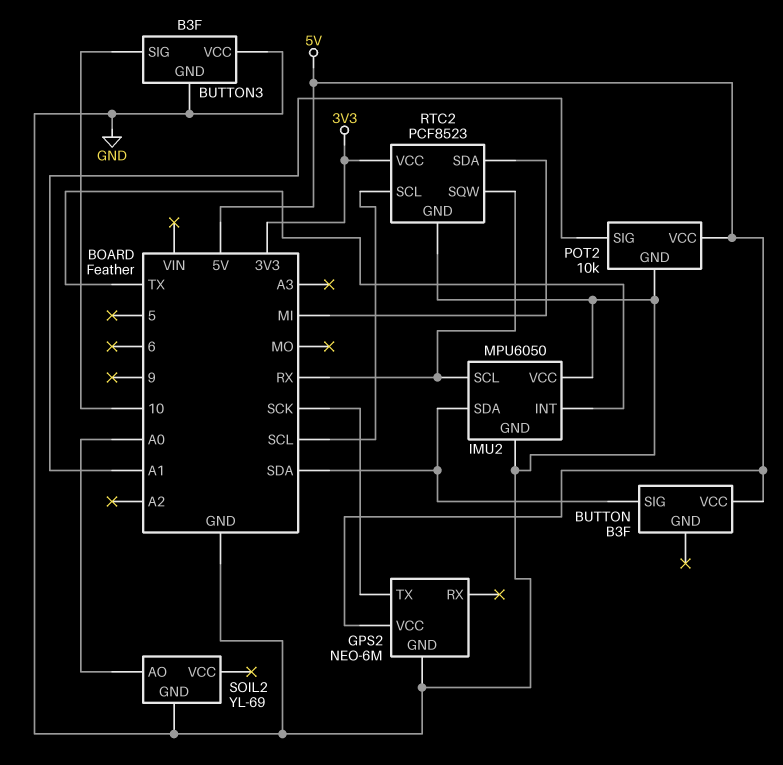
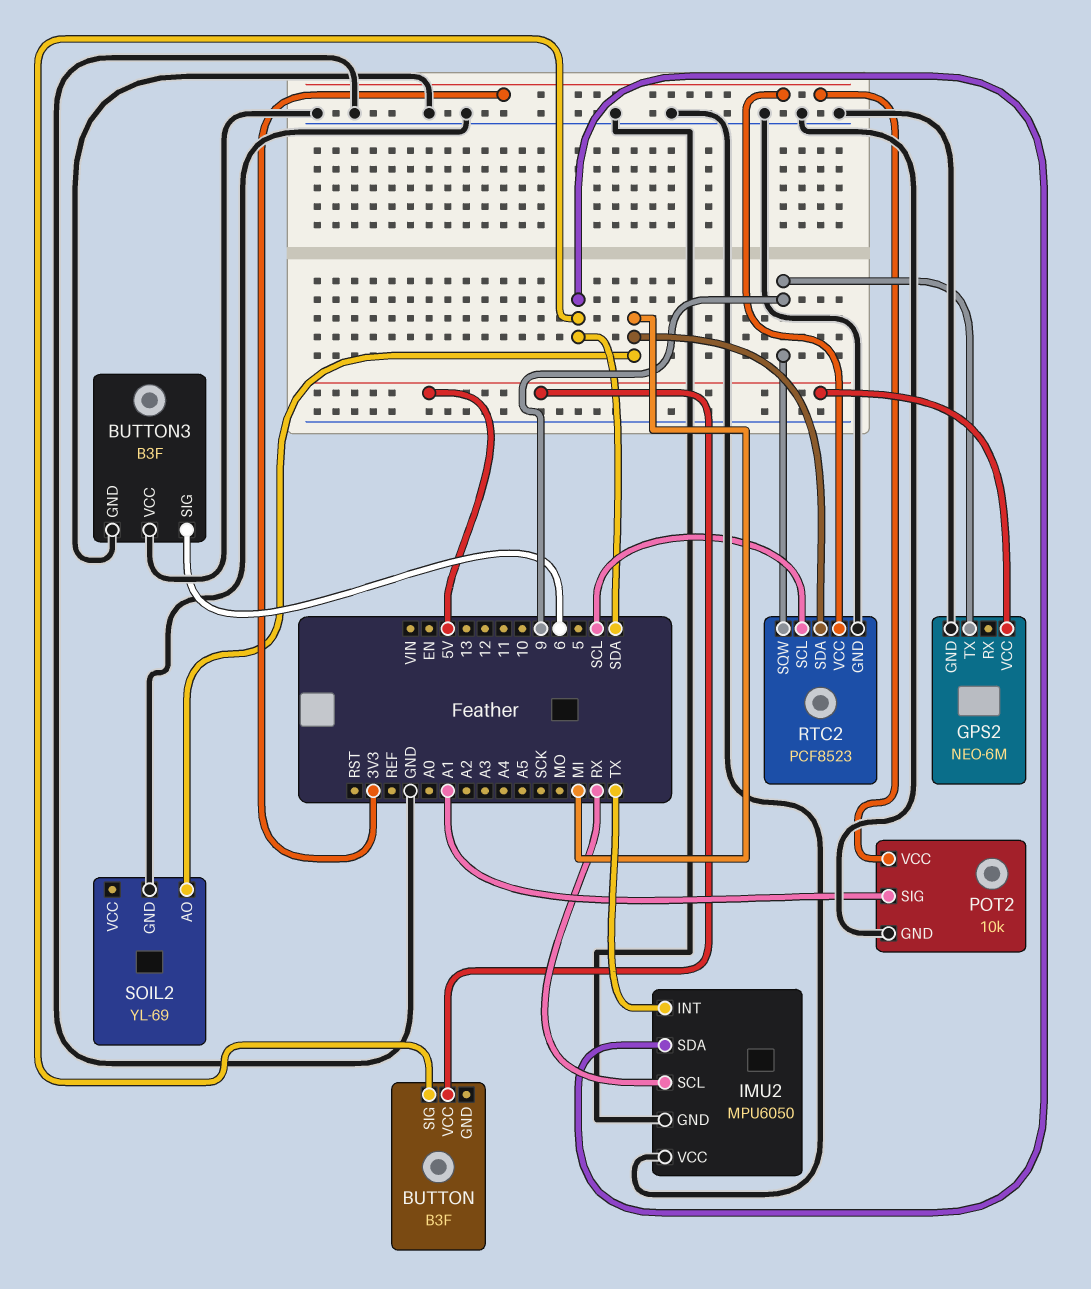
BUTTON3 pin SIG: 10 -> 6
GPS2 pin TX: SCK -> 9
POT2 pin VCC: 5V -> 3V3
RTC2 pin SQW: RX -> 9
SOIL2 pin AO: A0 -> MI

